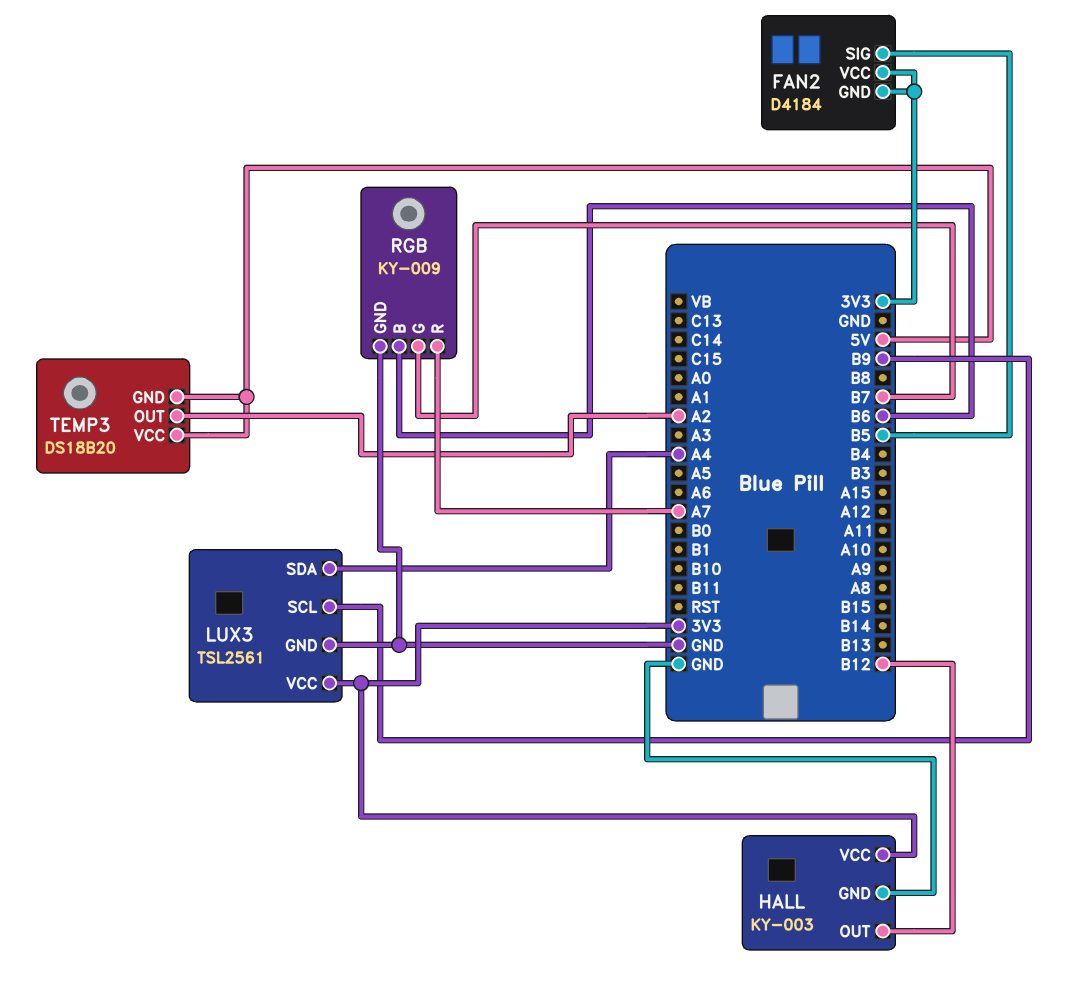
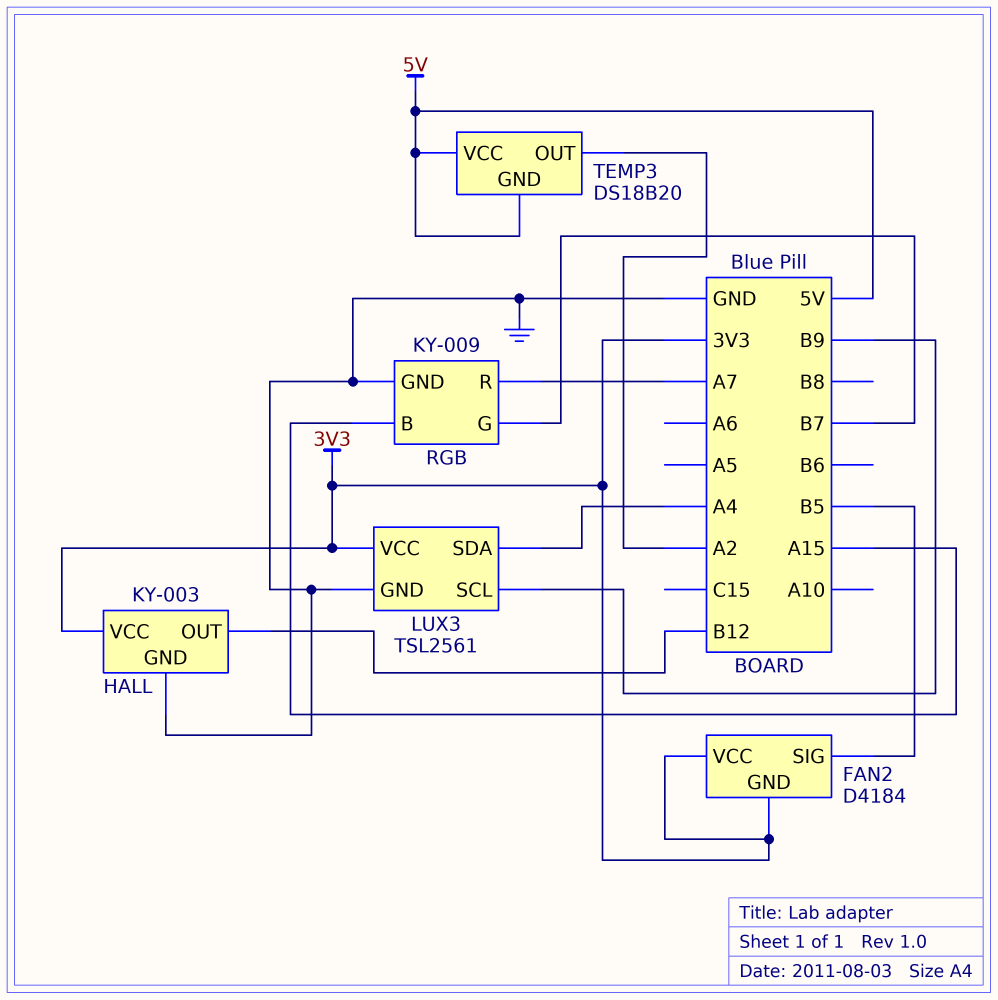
RGB pin B: B6 -> A15

